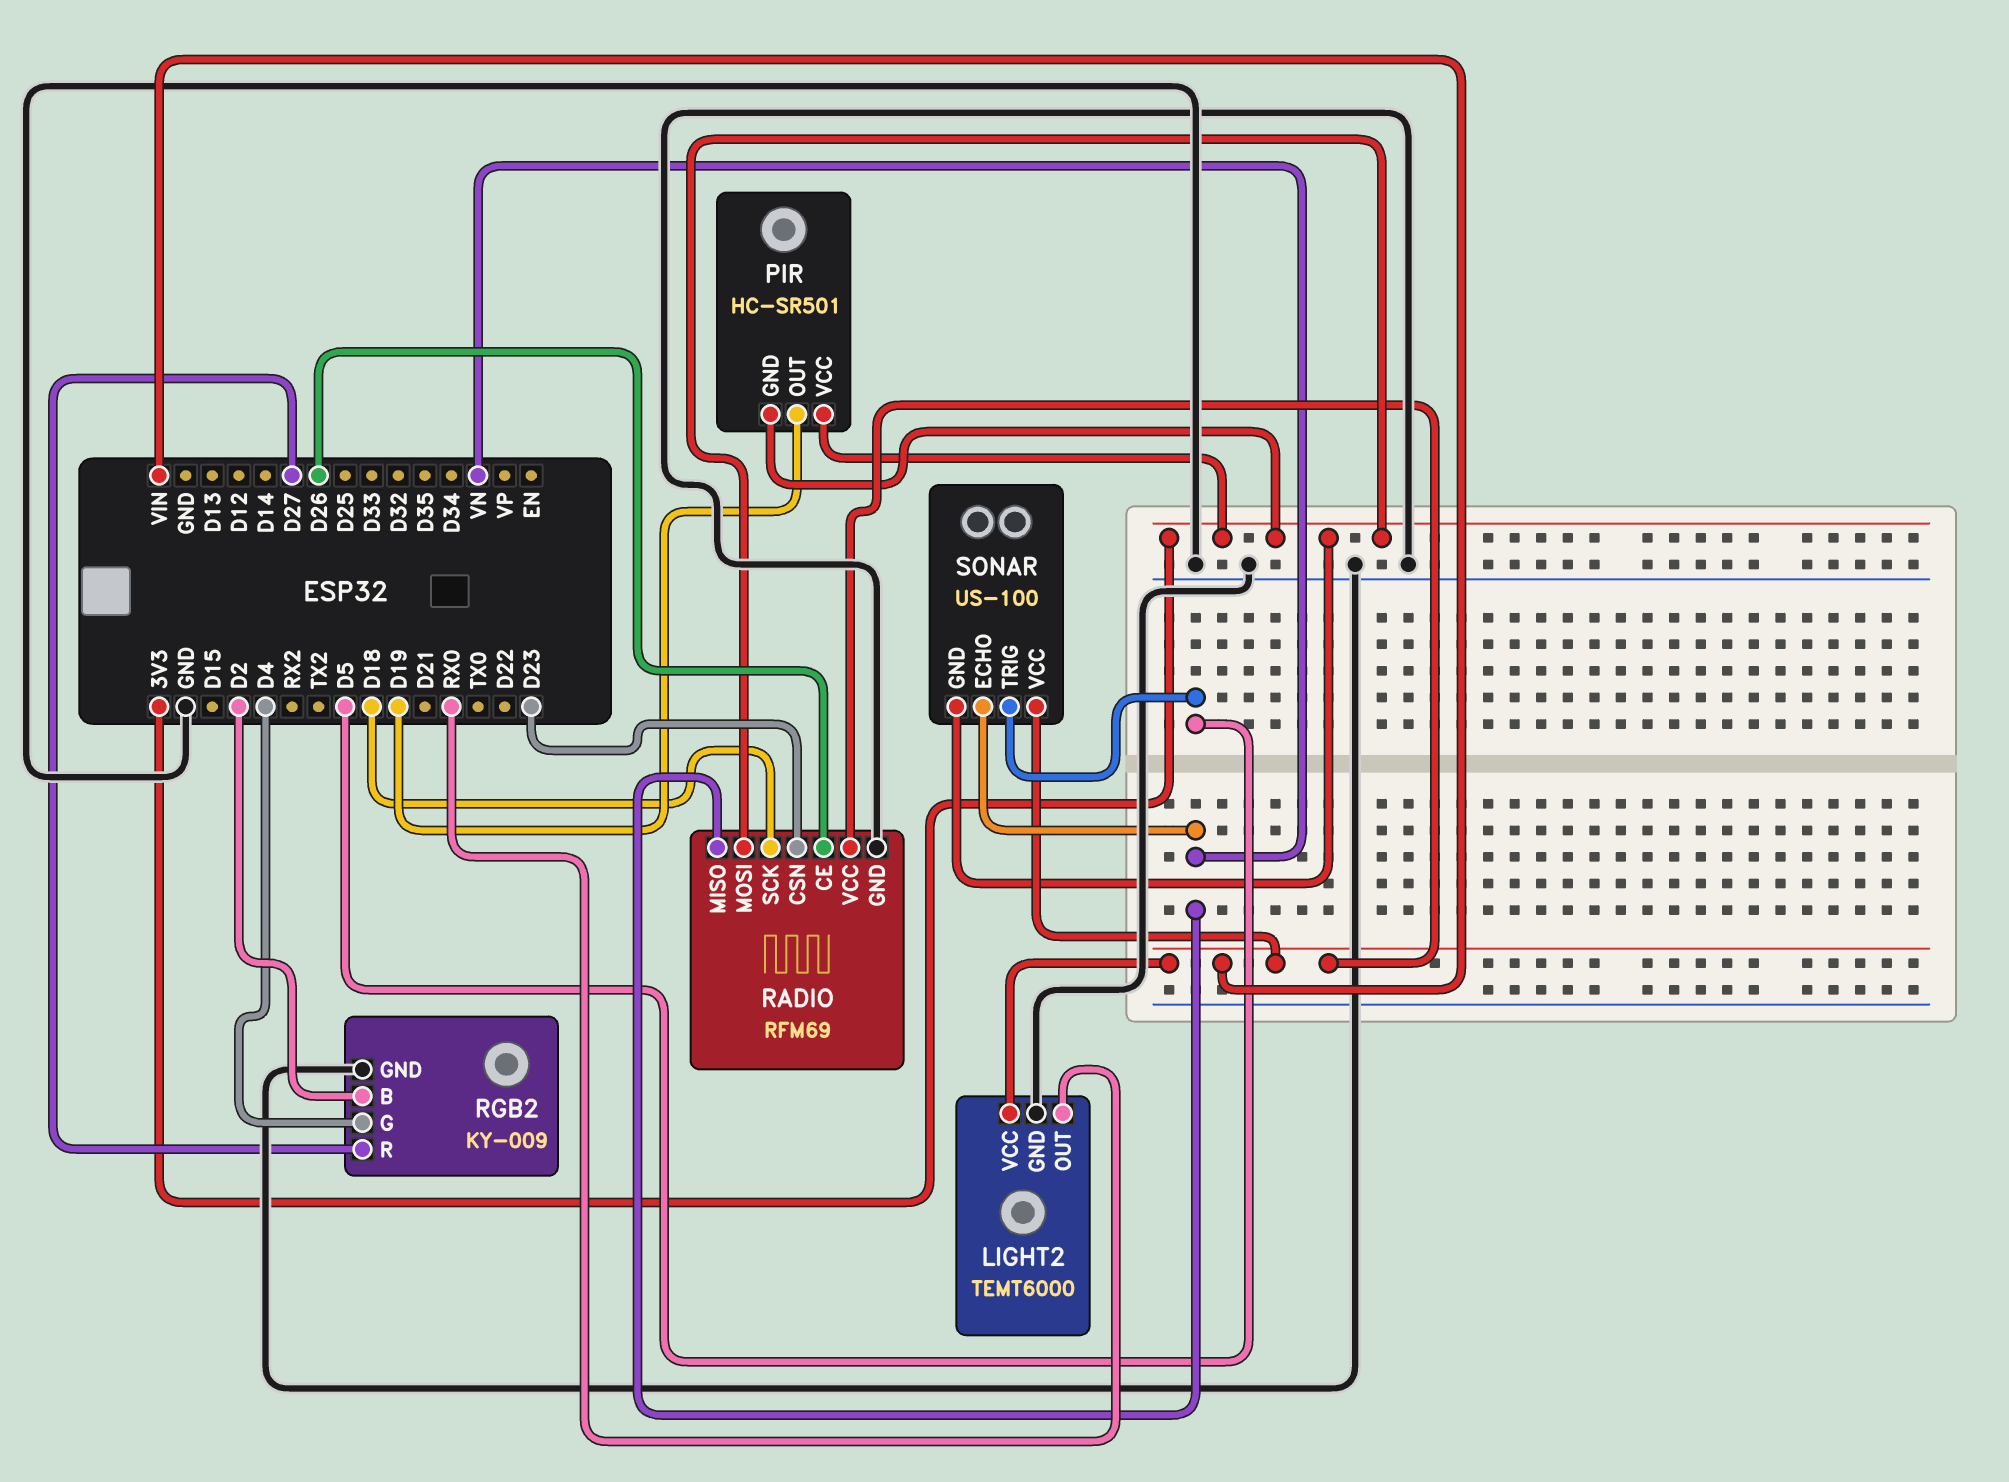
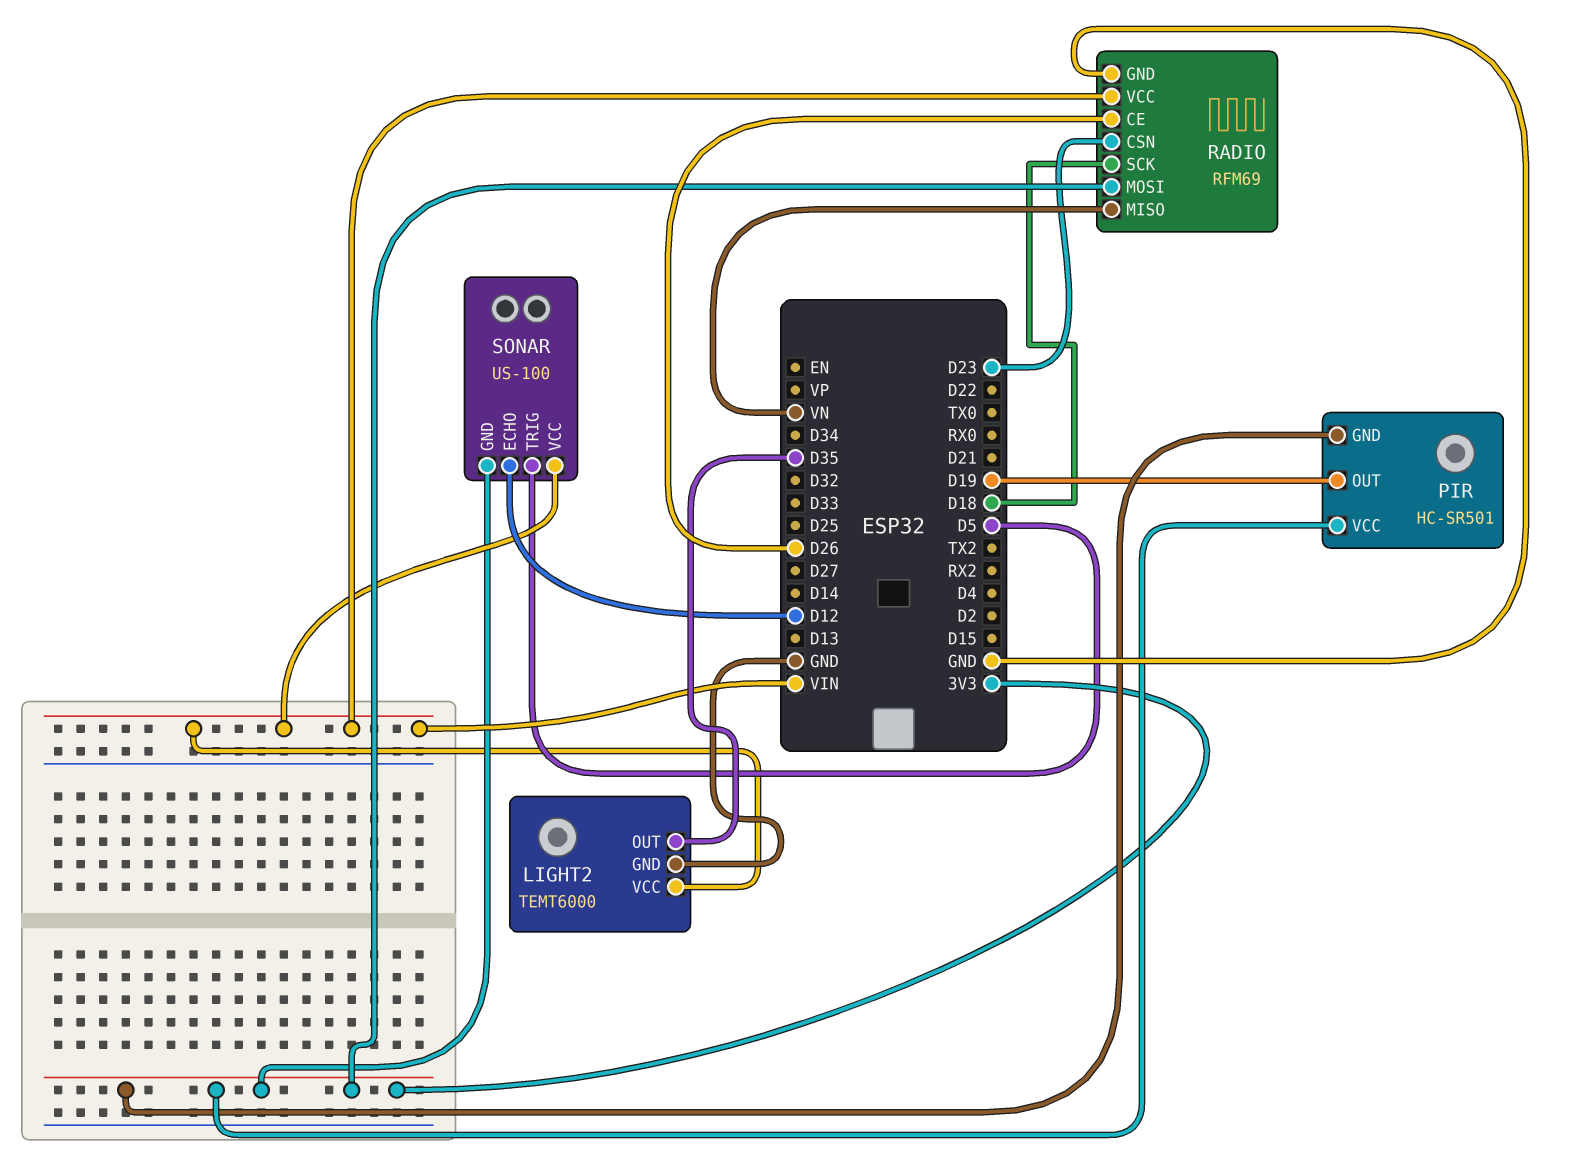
LIGHT2 pin OUT: RX0 -> D35
RGB2: KY-009 -> none
RGB2 pin B: D2 -> none
RGB2 pin G: D4 -> none
RGB2 pin GND: GND -> none
RGB2 pin R: D27 -> none
SONAR pin ECHO: VN -> D12

